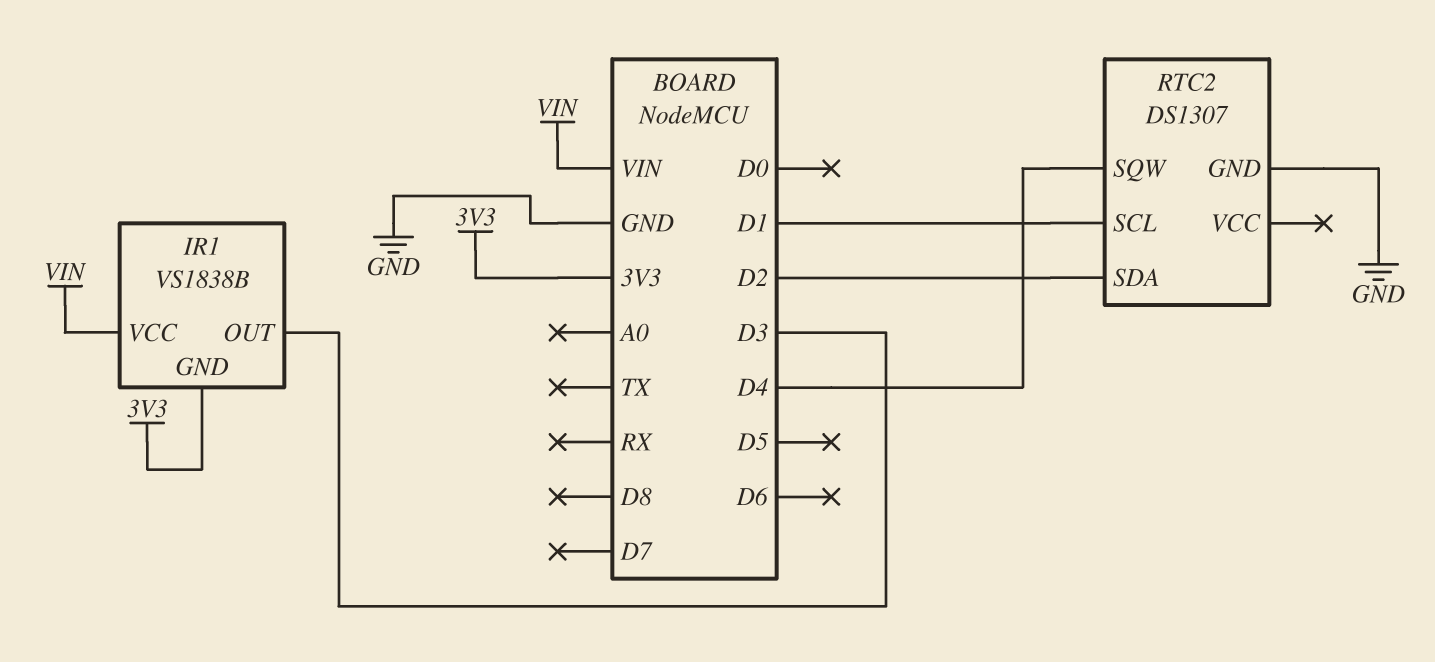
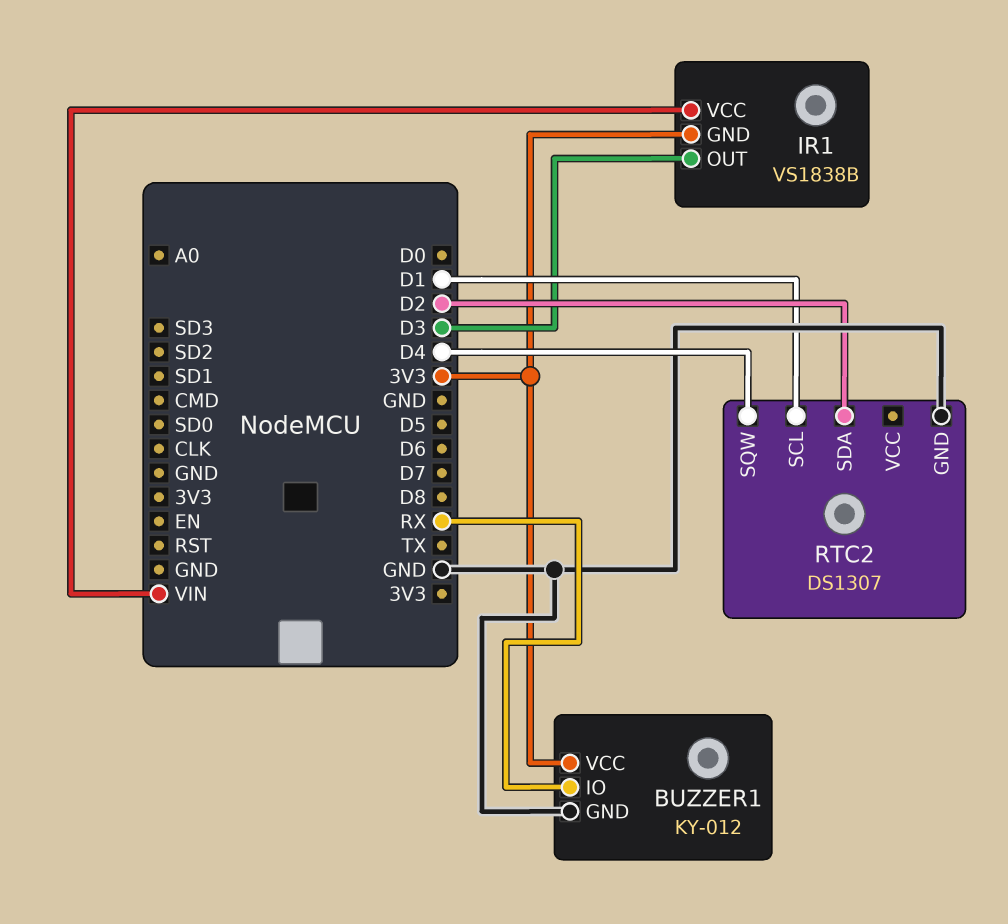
BUZZER1: none -> KY-012
BUZZER1 pin GND: none -> GND
BUZZER1 pin IO: none -> RX
BUZZER1 pin VCC: none -> 3V3

